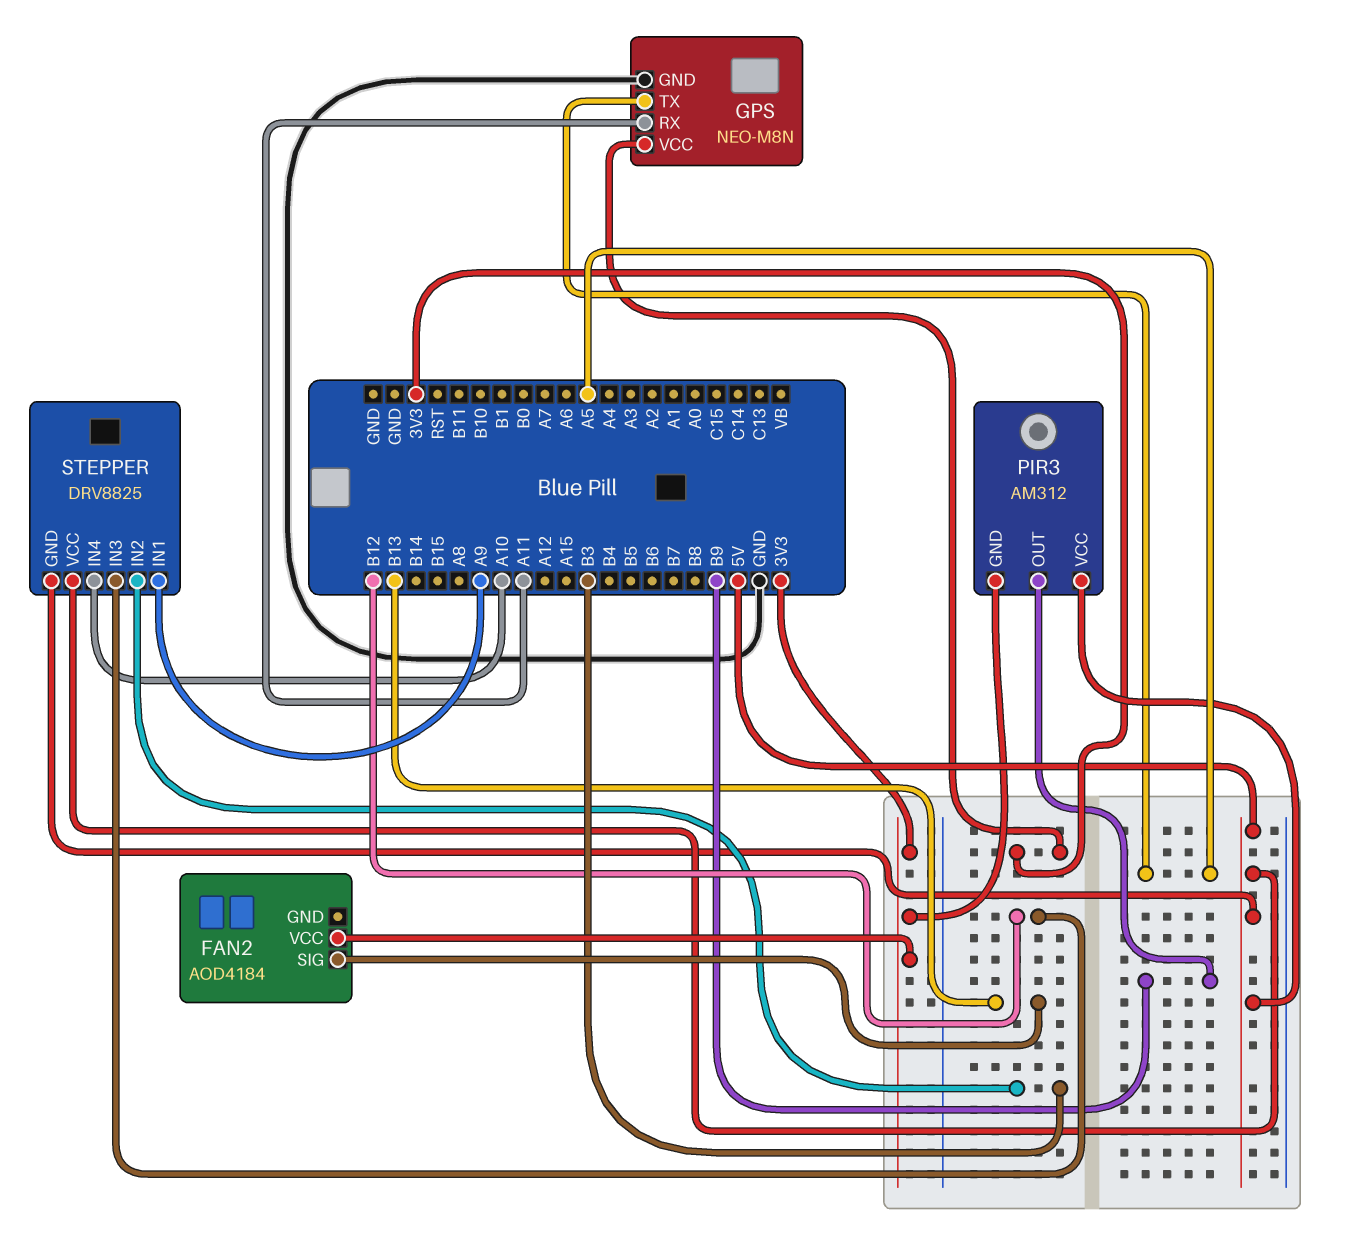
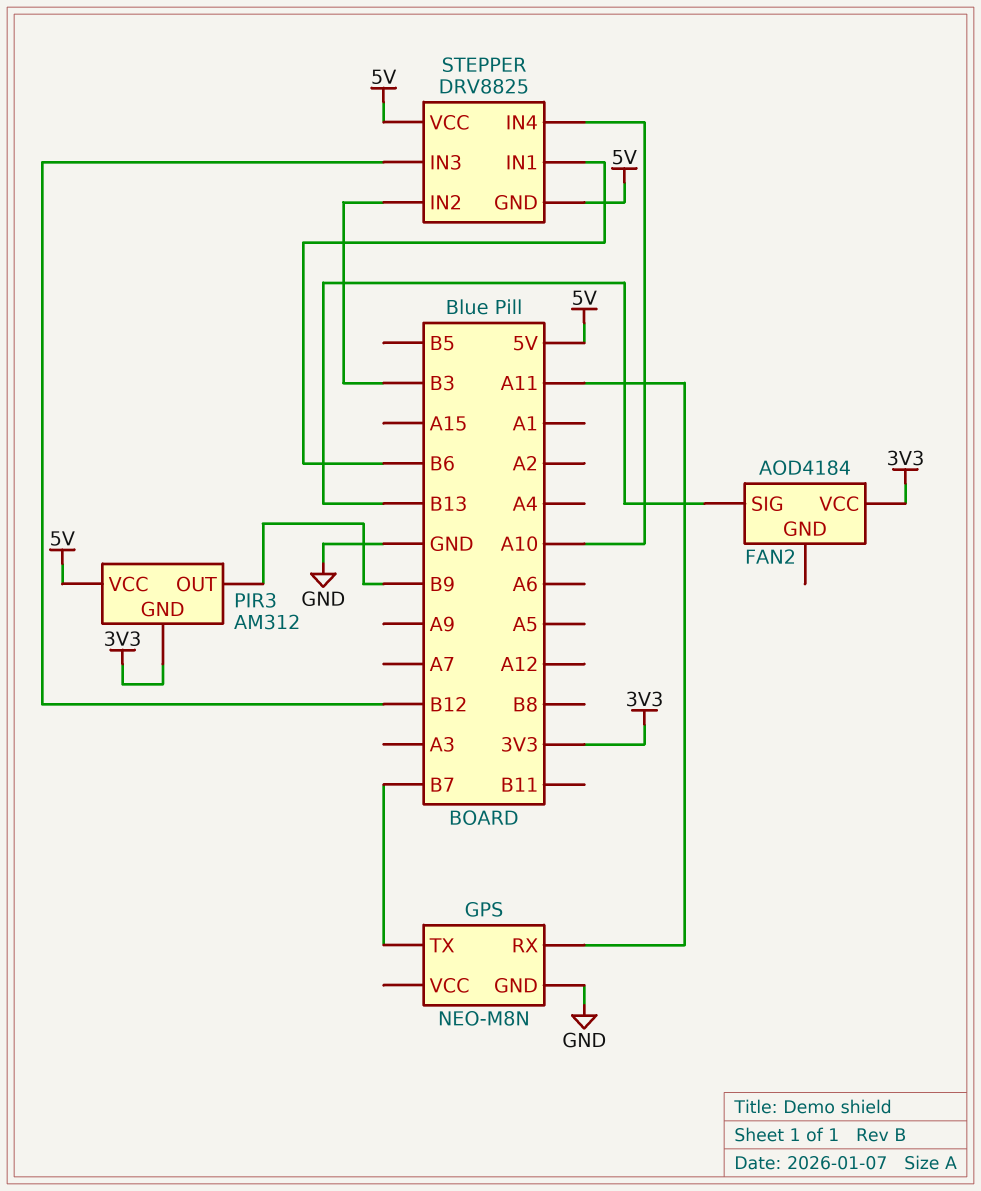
GPS pin TX: A5 -> B7
GPS pin VCC: 3V3 -> none
STEPPER pin IN1: A9 -> B6

